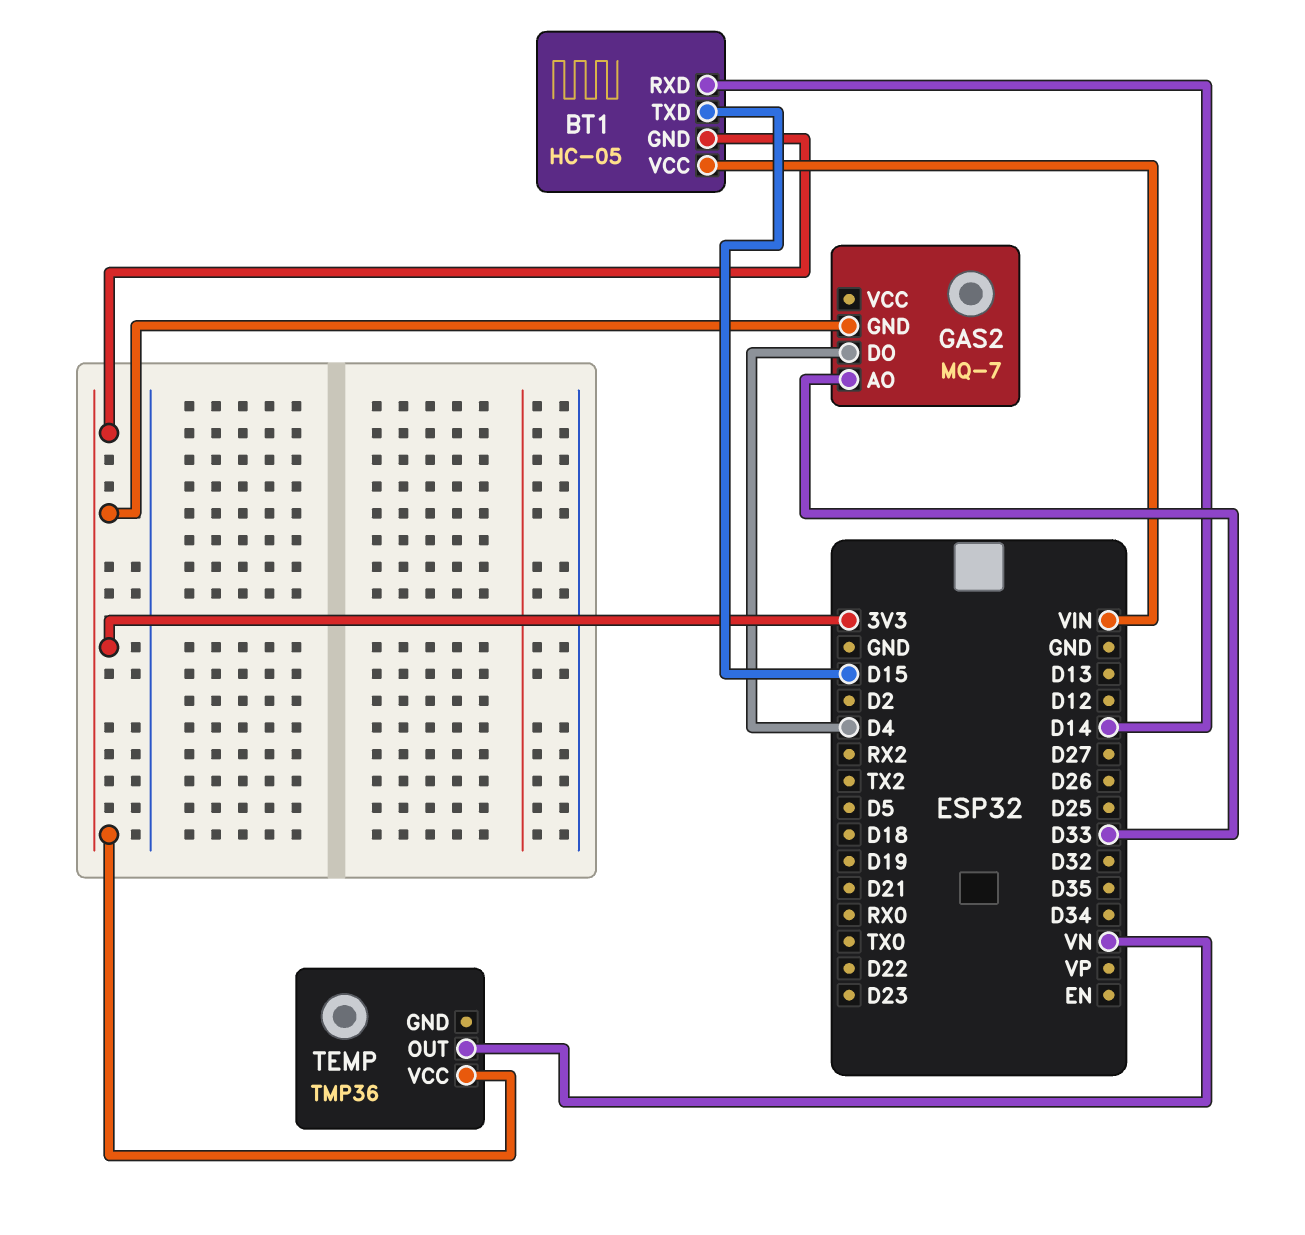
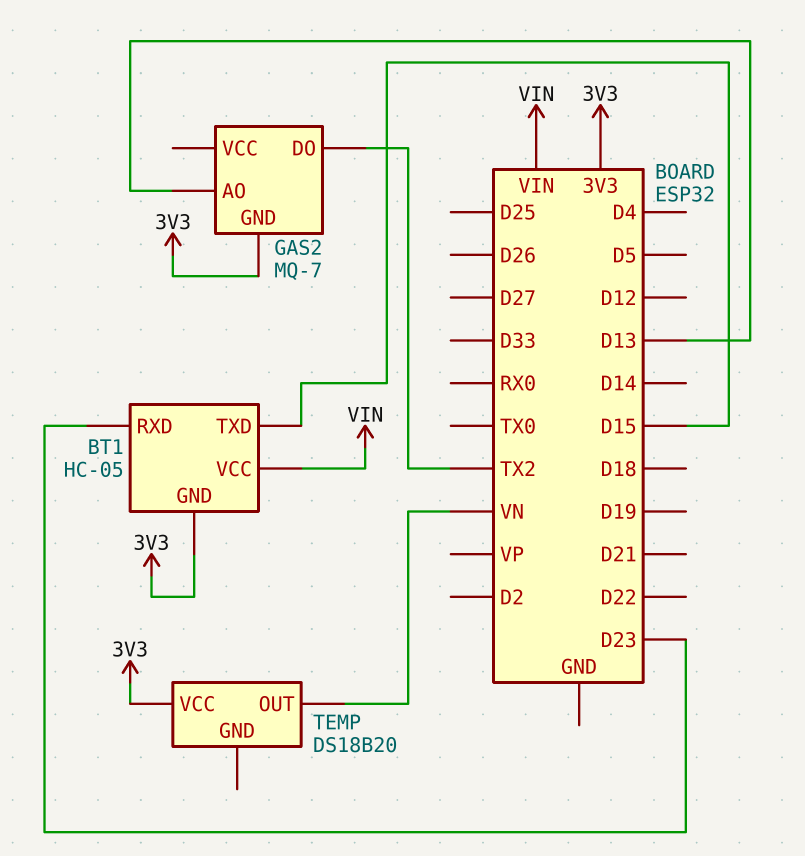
BT1 pin RXD: D14 -> D23
GAS2 pin AO: D33 -> D13
GAS2 pin DO: D4 -> TX2
TEMP: TMP36 -> DS18B20

